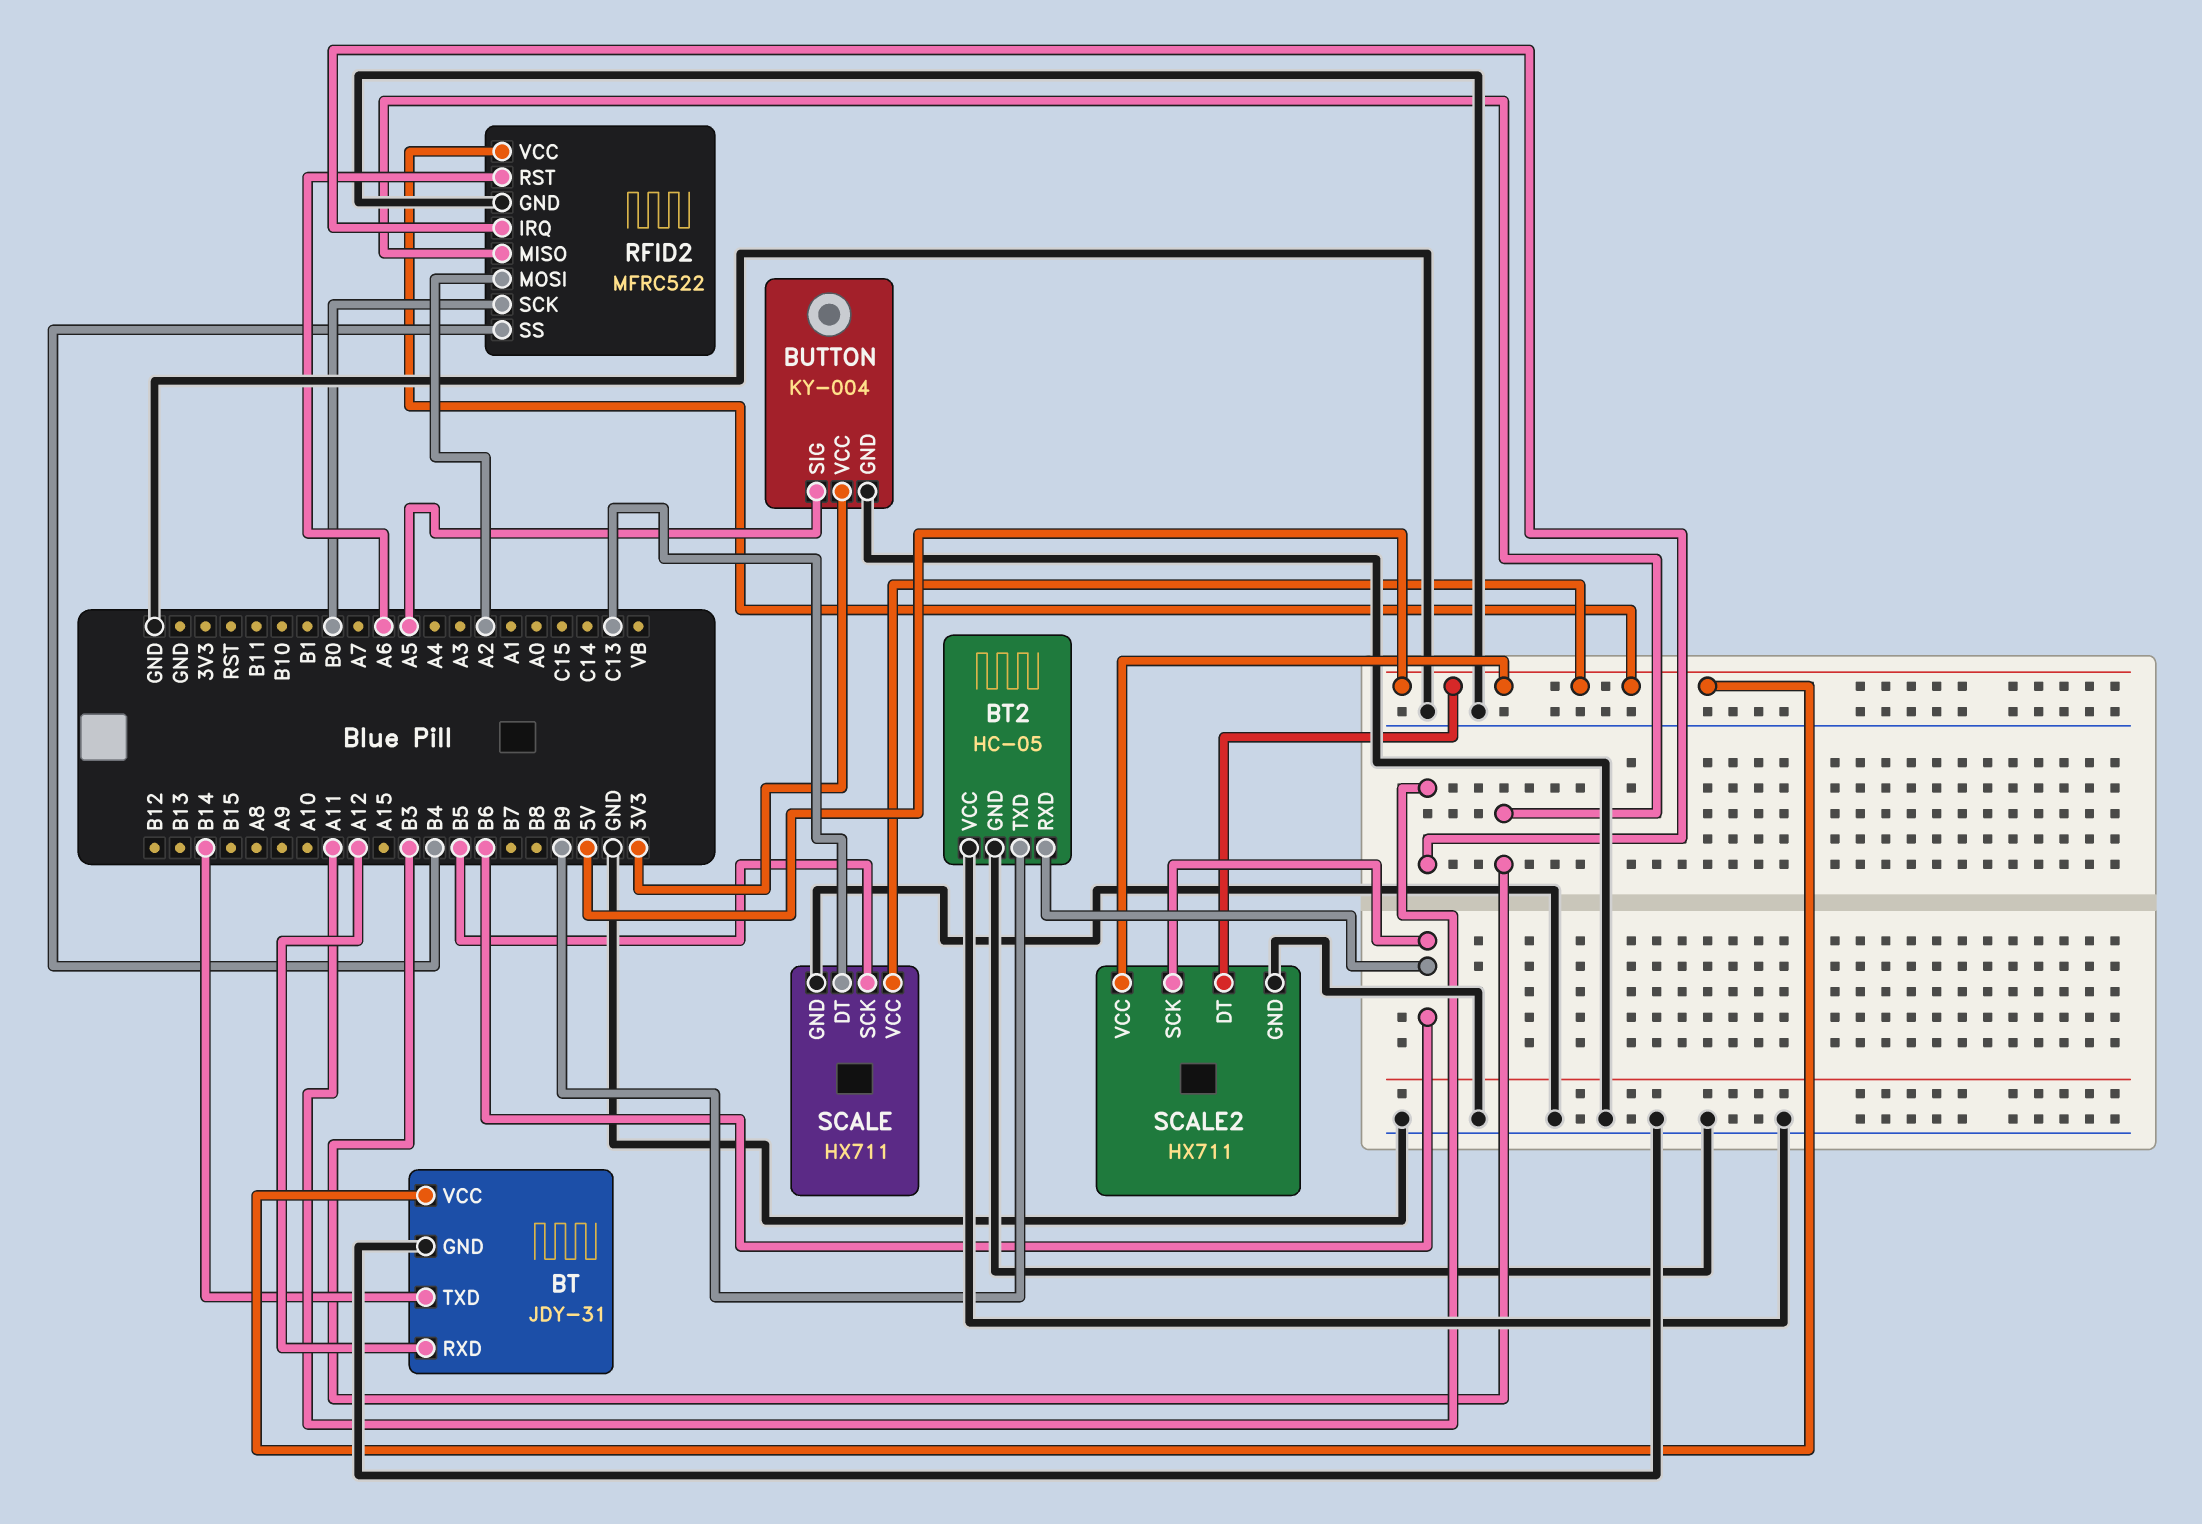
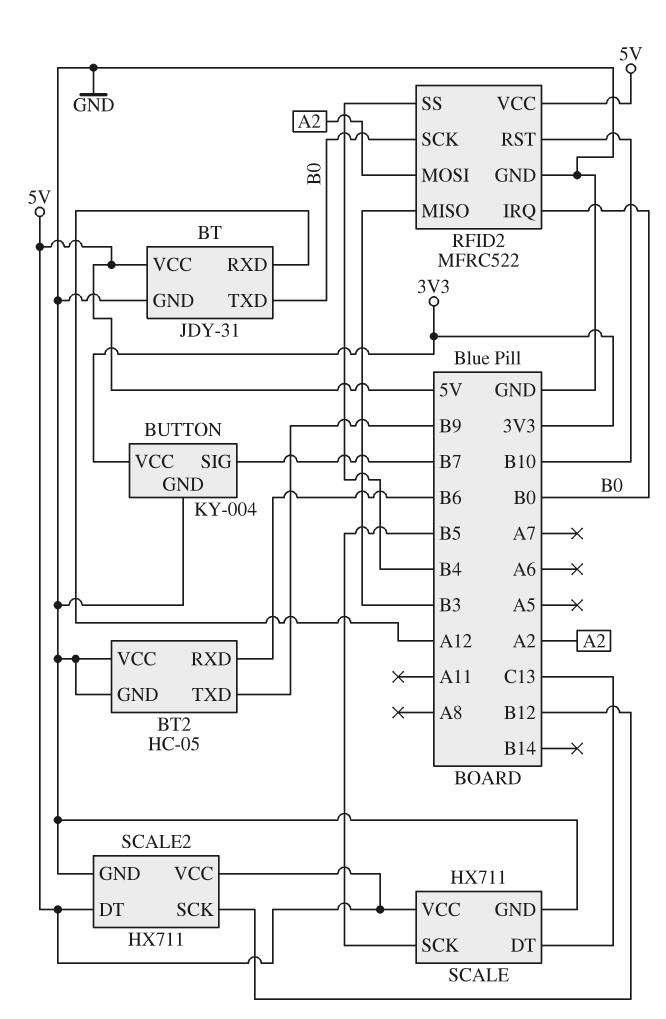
BT pin TXD: B14 -> B0
BUTTON pin SIG: A5 -> B7
RFID2 pin IRQ: A11 -> B0
RFID2 pin RST: A6 -> B10
SCALE2 pin SCK: B6 -> B12

